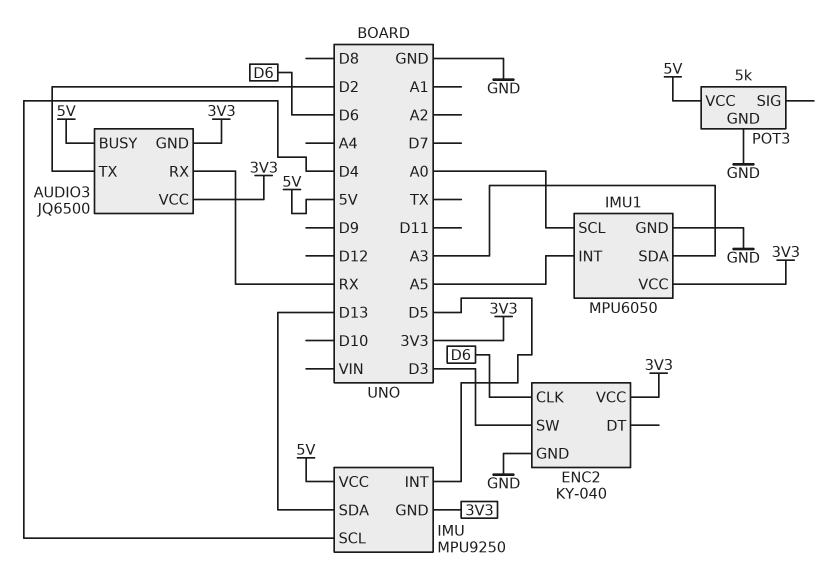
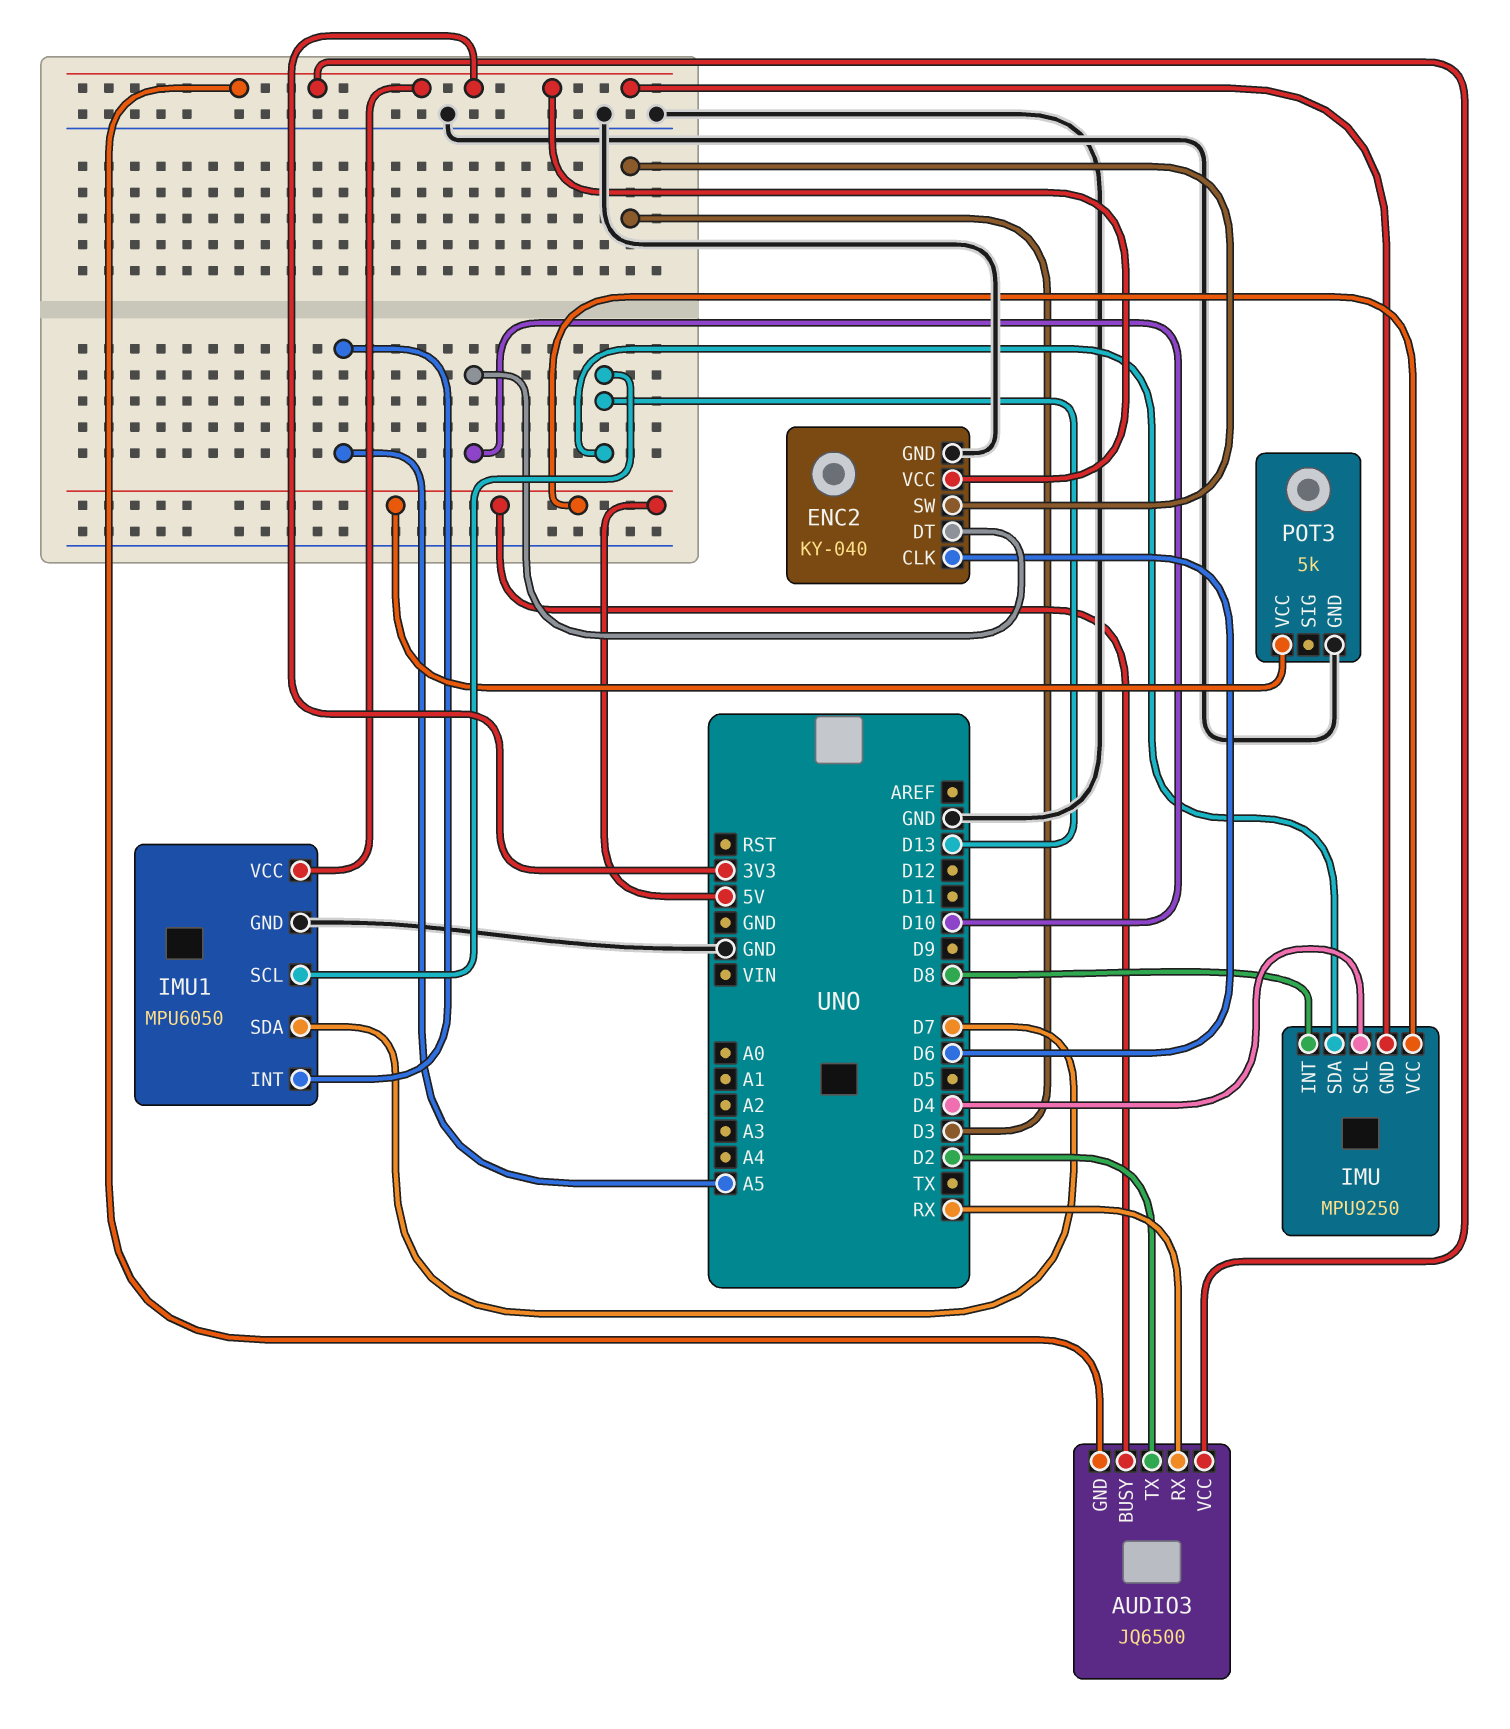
ENC2 pin DT: none -> D10
IMU pin INT: D5 -> D8
IMU1 pin SCL: A0 -> D13
IMU1 pin SDA: A3 -> D7

